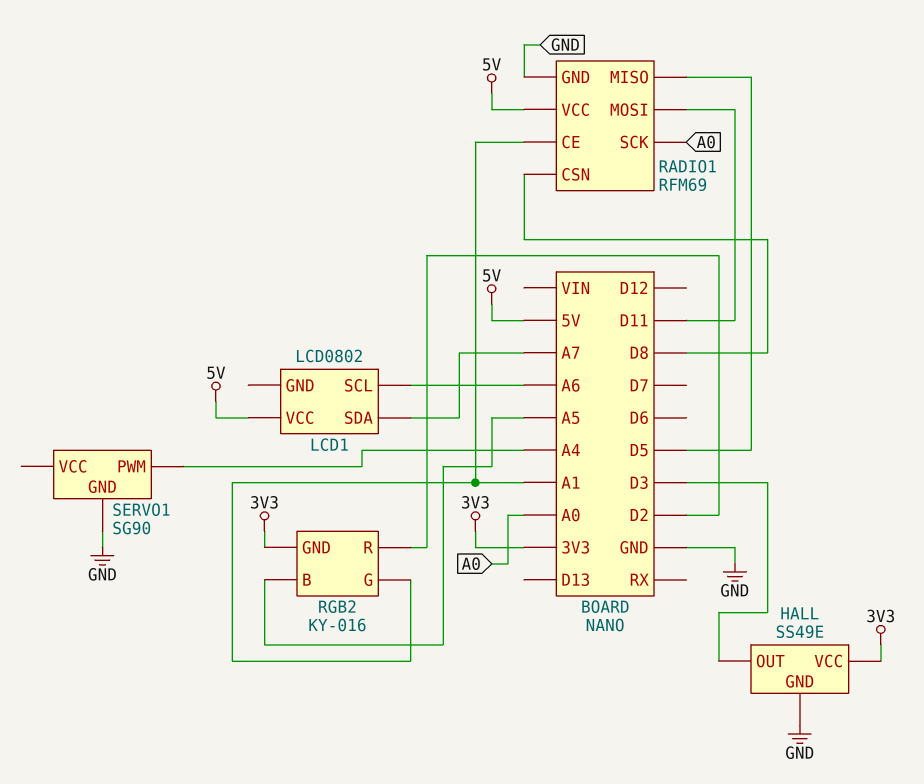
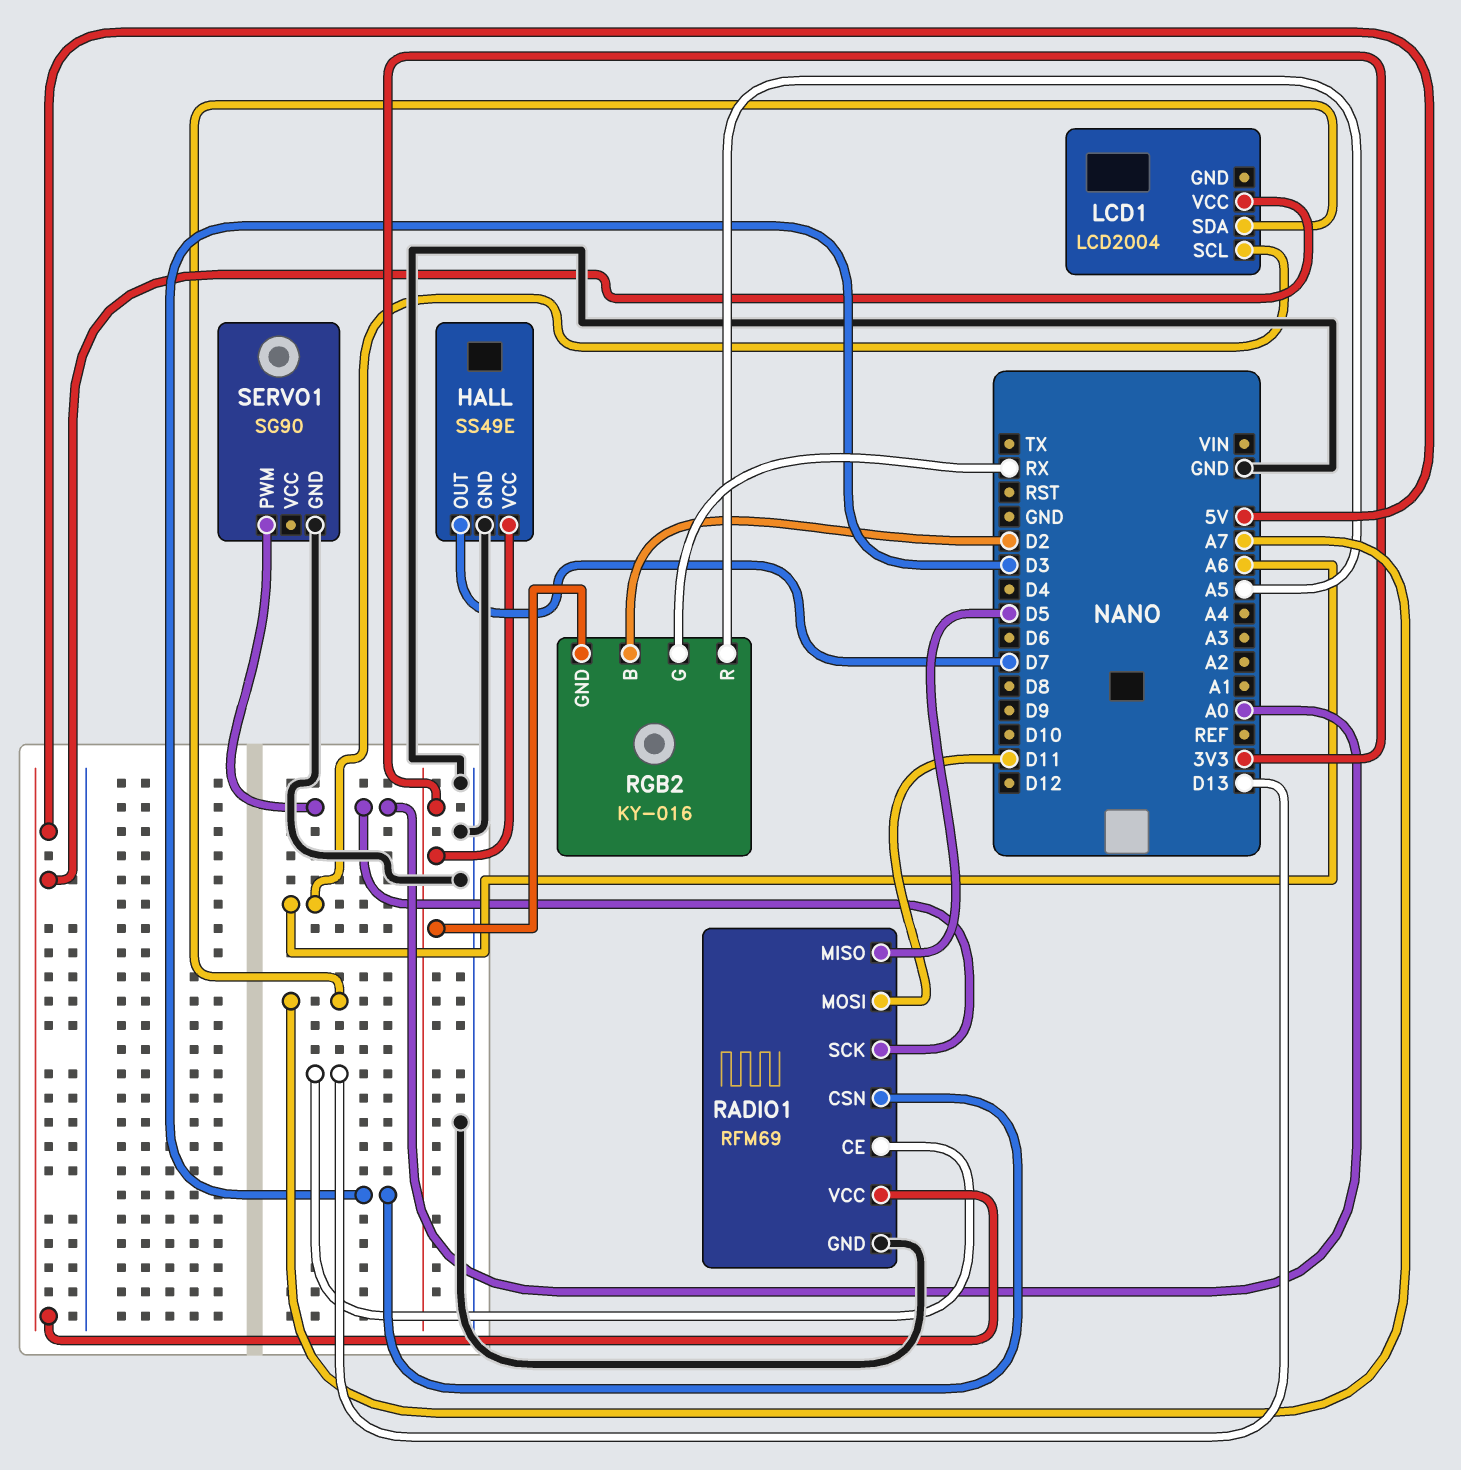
HALL pin OUT: D3 -> D7
LCD1: LCD0802 -> LCD2004
RADIO1 pin CE: A1 -> D13
RADIO1 pin CSN: D8 -> D3
RGB2 pin B: A5 -> D2
RGB2 pin G: A1 -> RX
RGB2 pin R: D2 -> A5
SERVO1 pin PWM: A4 -> A0

